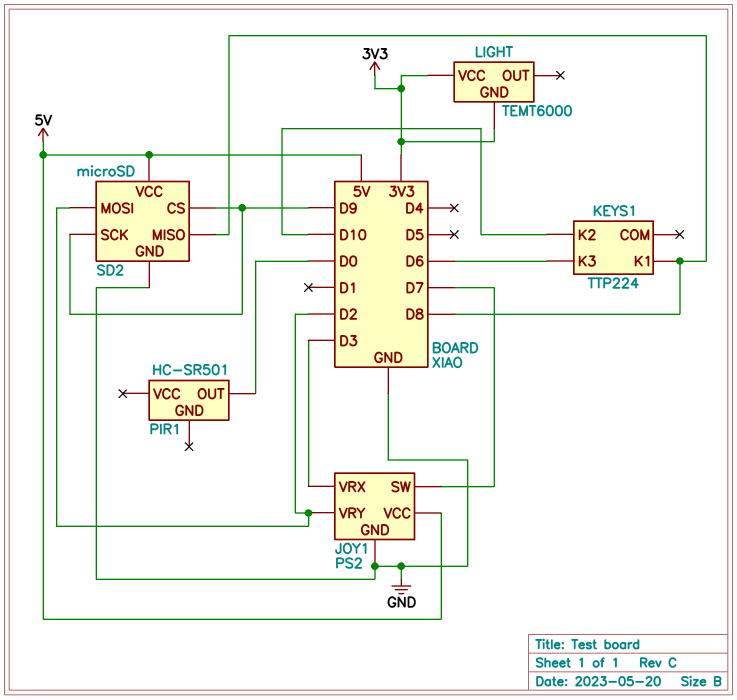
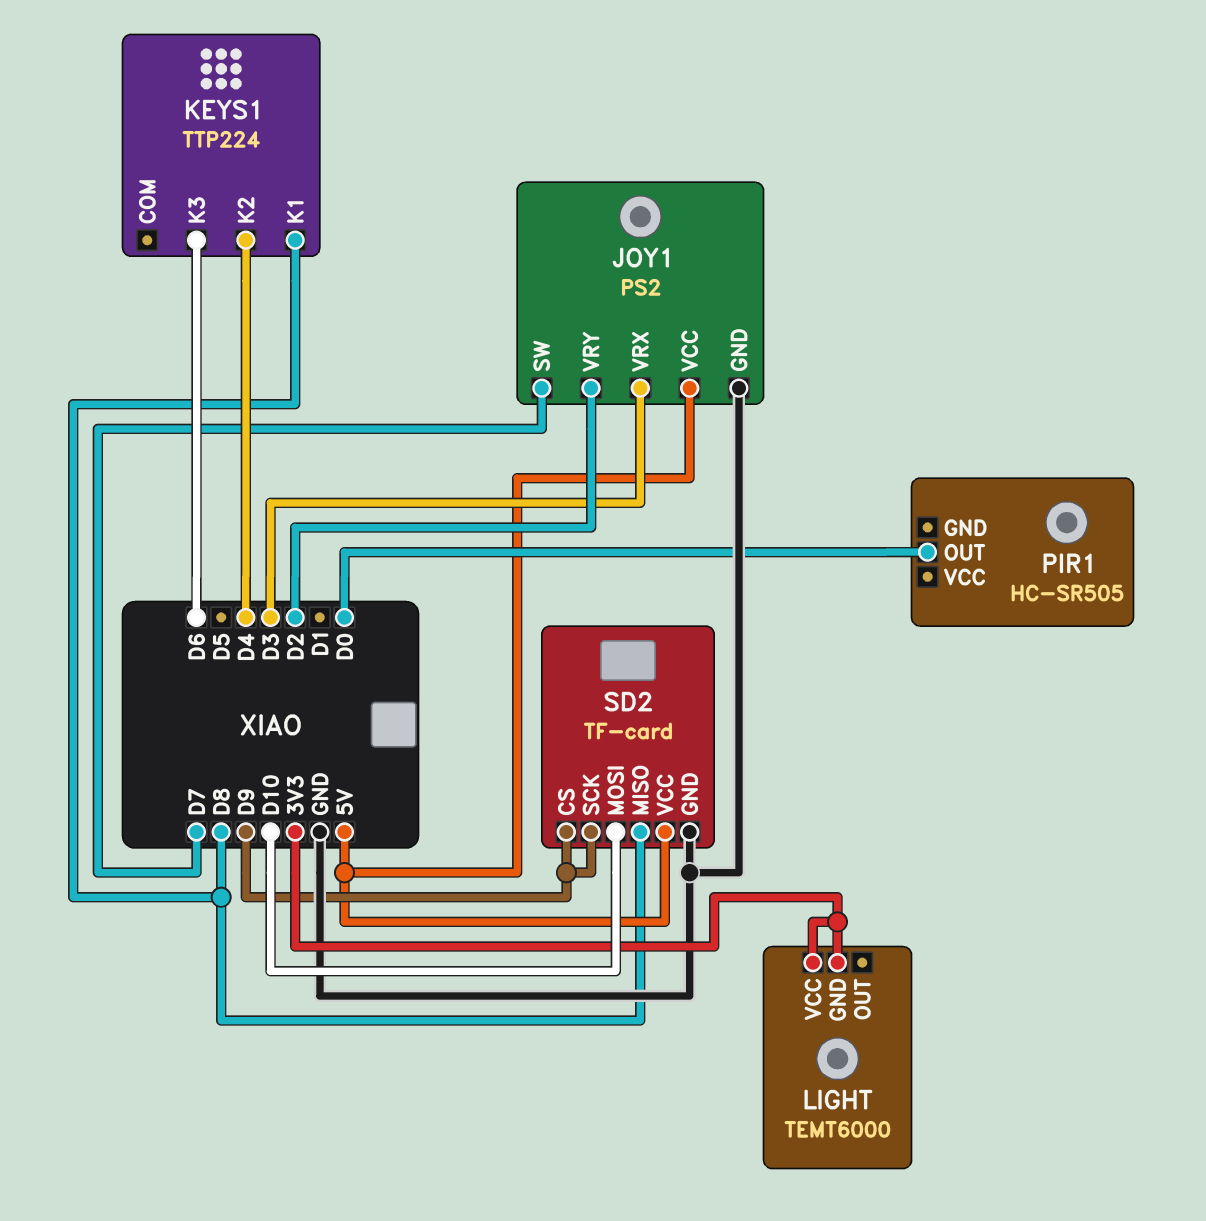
KEYS1 pin K2: D10 -> D4
PIR1: HC-SR501 -> HC-SR505
SD2: microSD -> TF-card
SD2 pin MOSI: D2 -> D10

